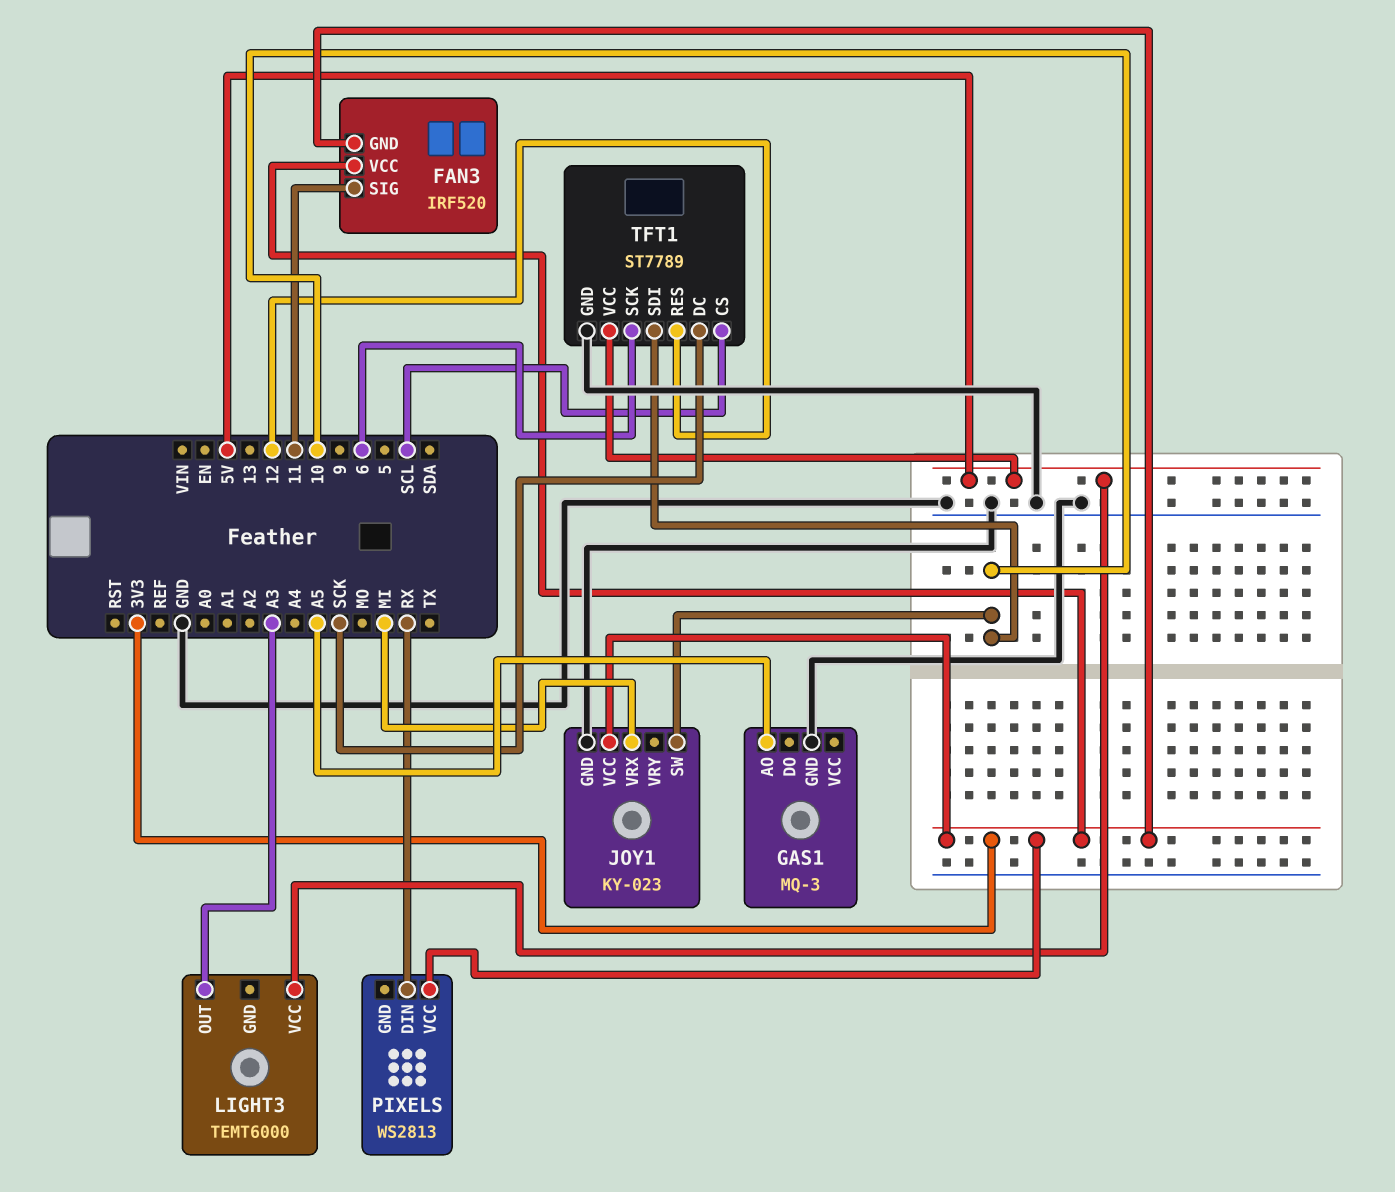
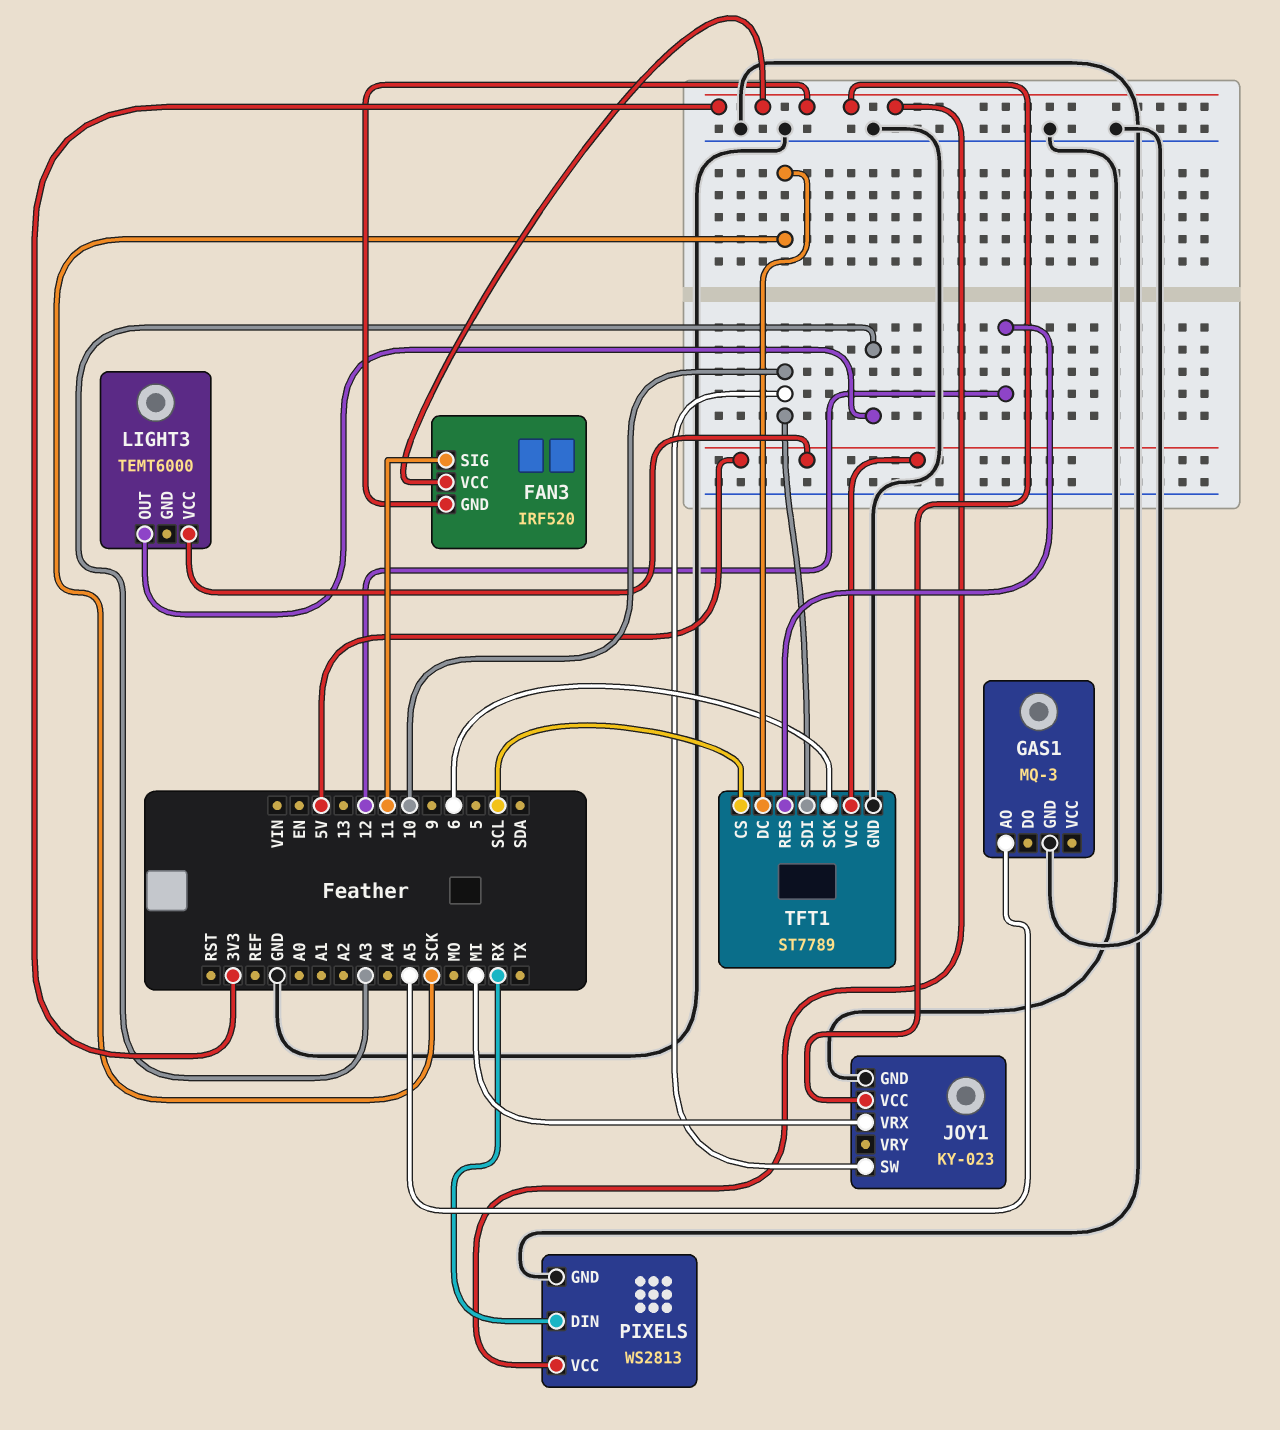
PIXELS pin GND: none -> GND

